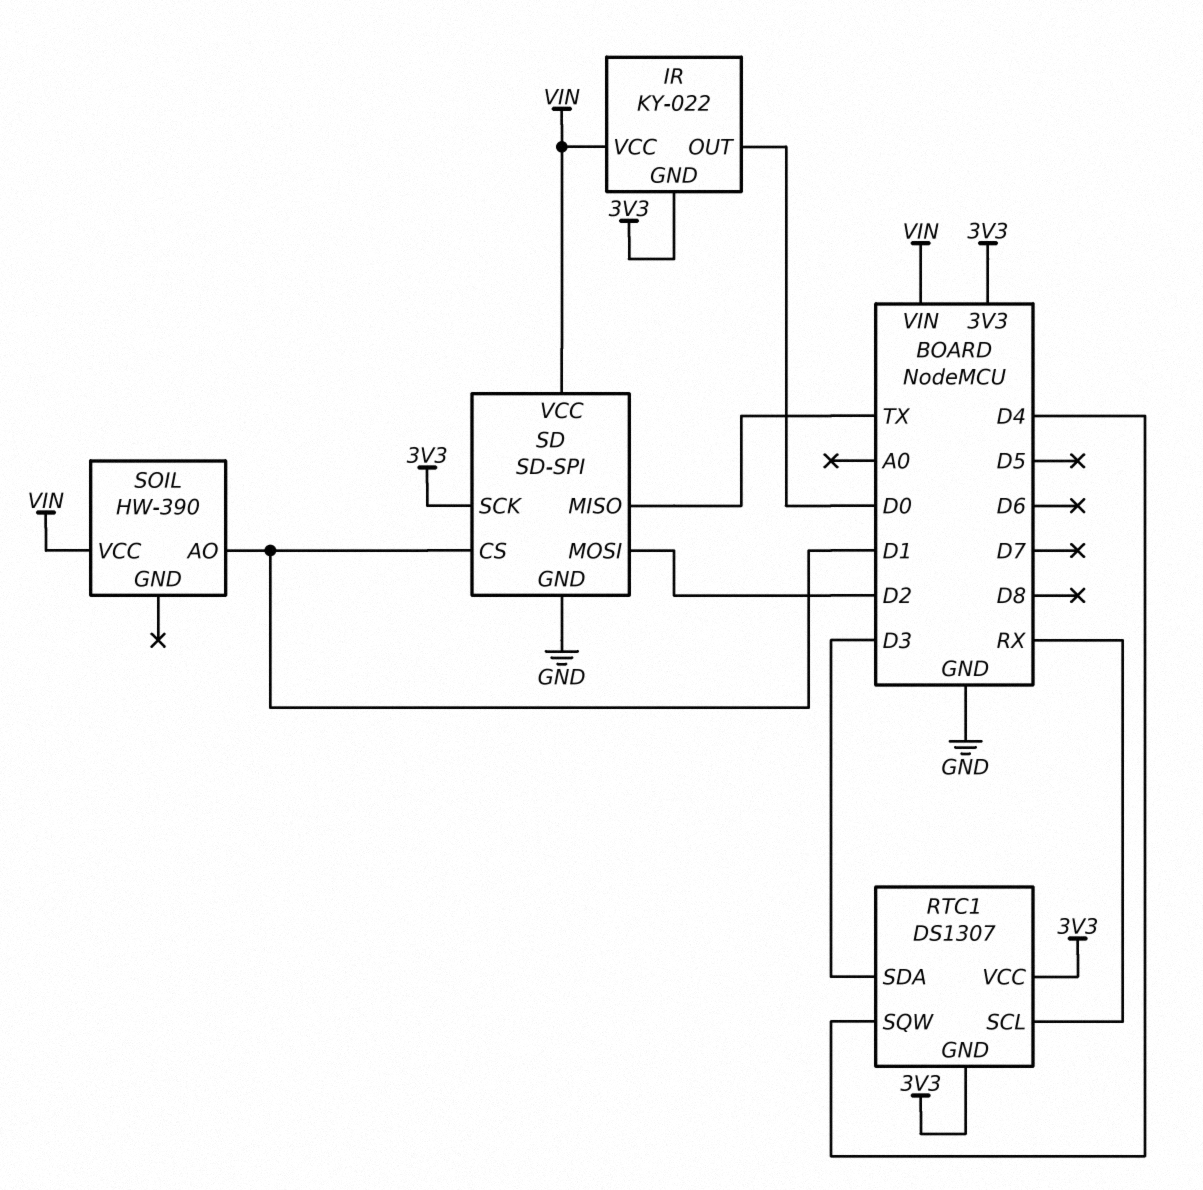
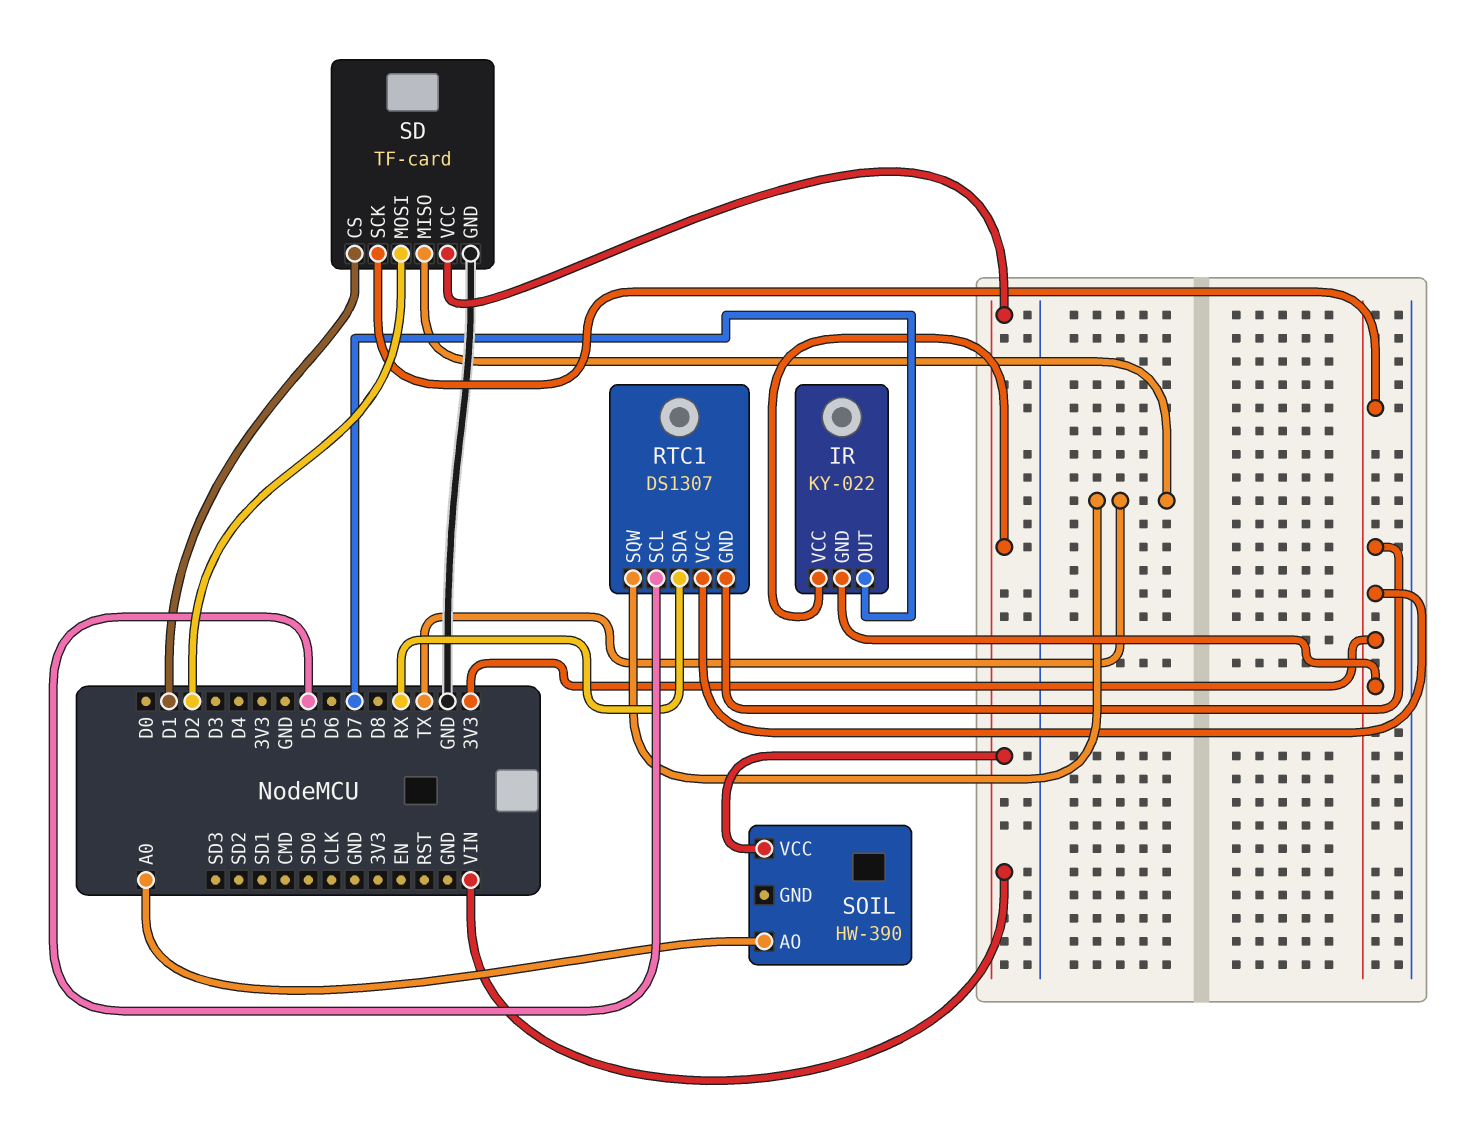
IR pin OUT: D0 -> D7
RTC1 pin SCL: RX -> D5
RTC1 pin SDA: D3 -> RX
RTC1 pin SQW: D4 -> TX
SD: SD-SPI -> TF-card
SOIL pin AO: D1 -> A0

